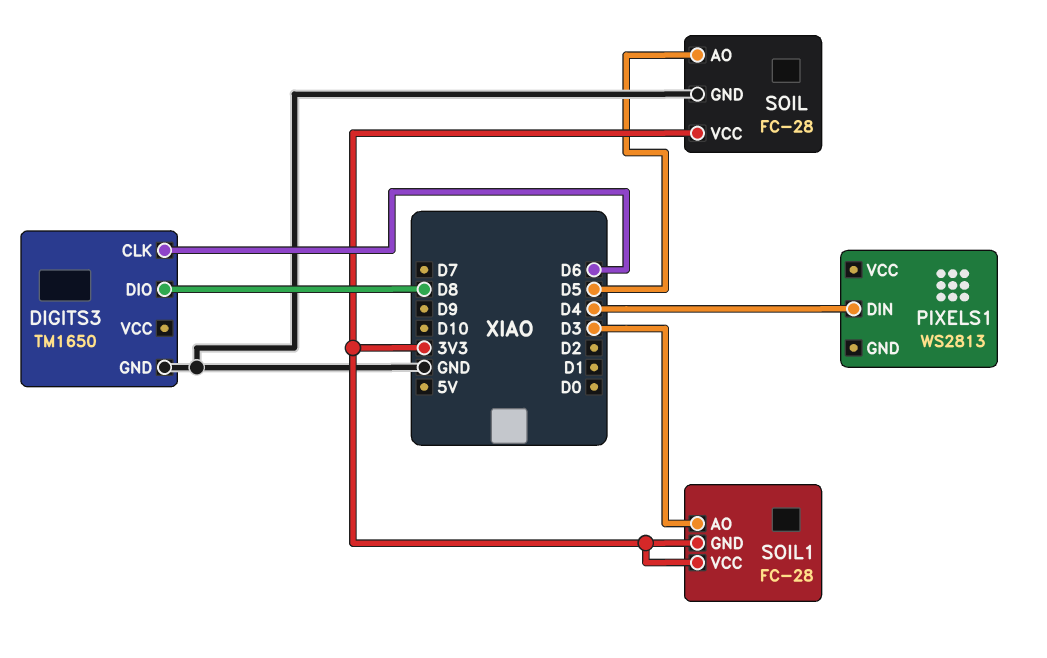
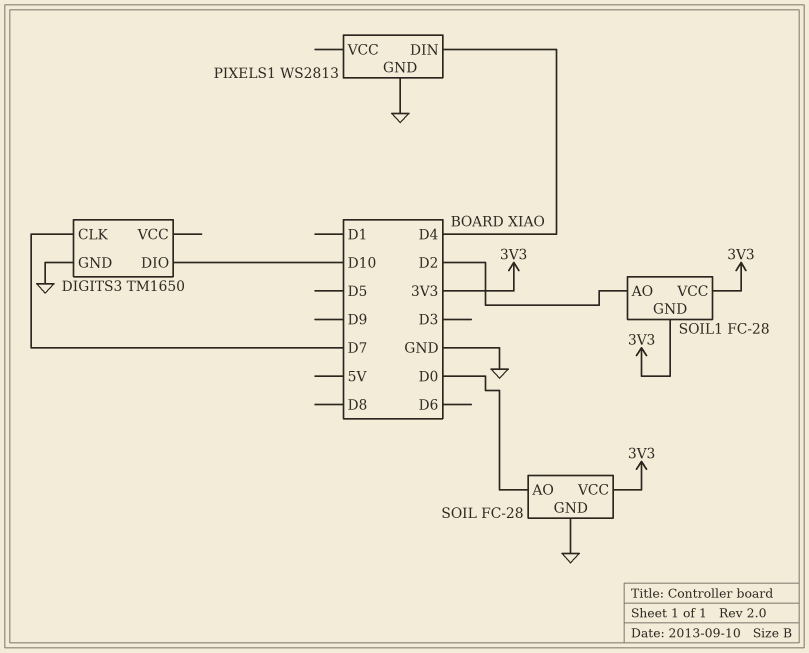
DIGITS3 pin CLK: D6 -> D7
DIGITS3 pin DIO: D8 -> D10
PIXELS1 pin GND: none -> GND
SOIL pin AO: D5 -> D0
SOIL1 pin AO: D3 -> D2

